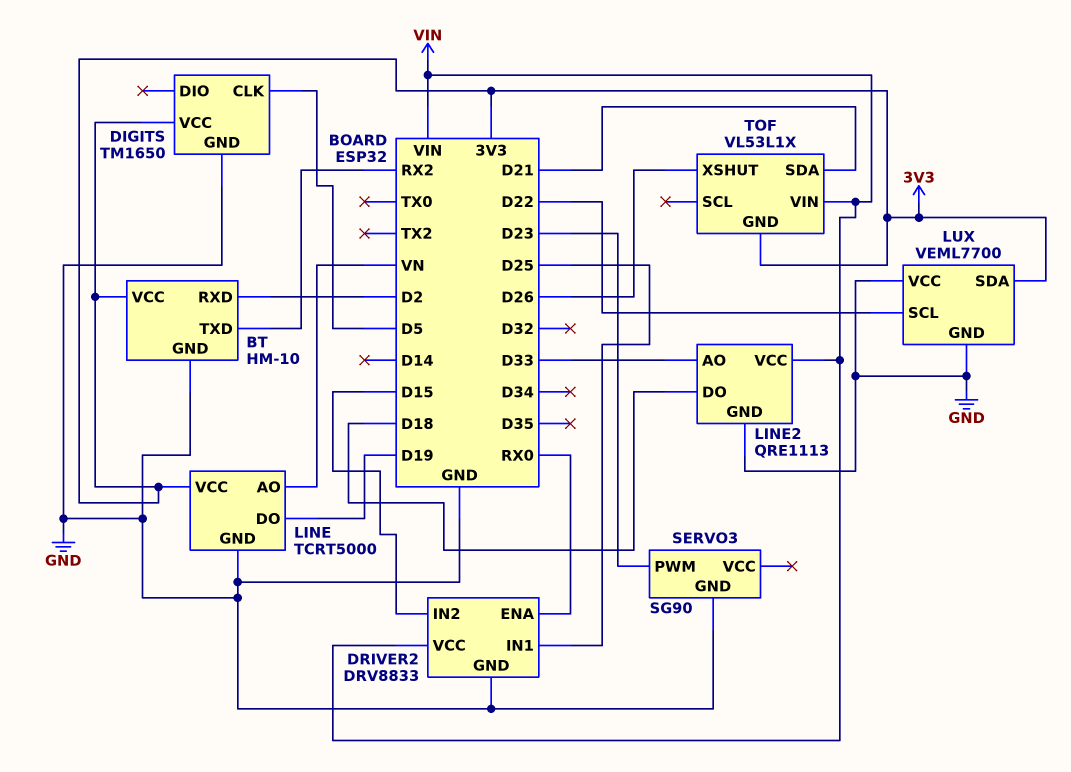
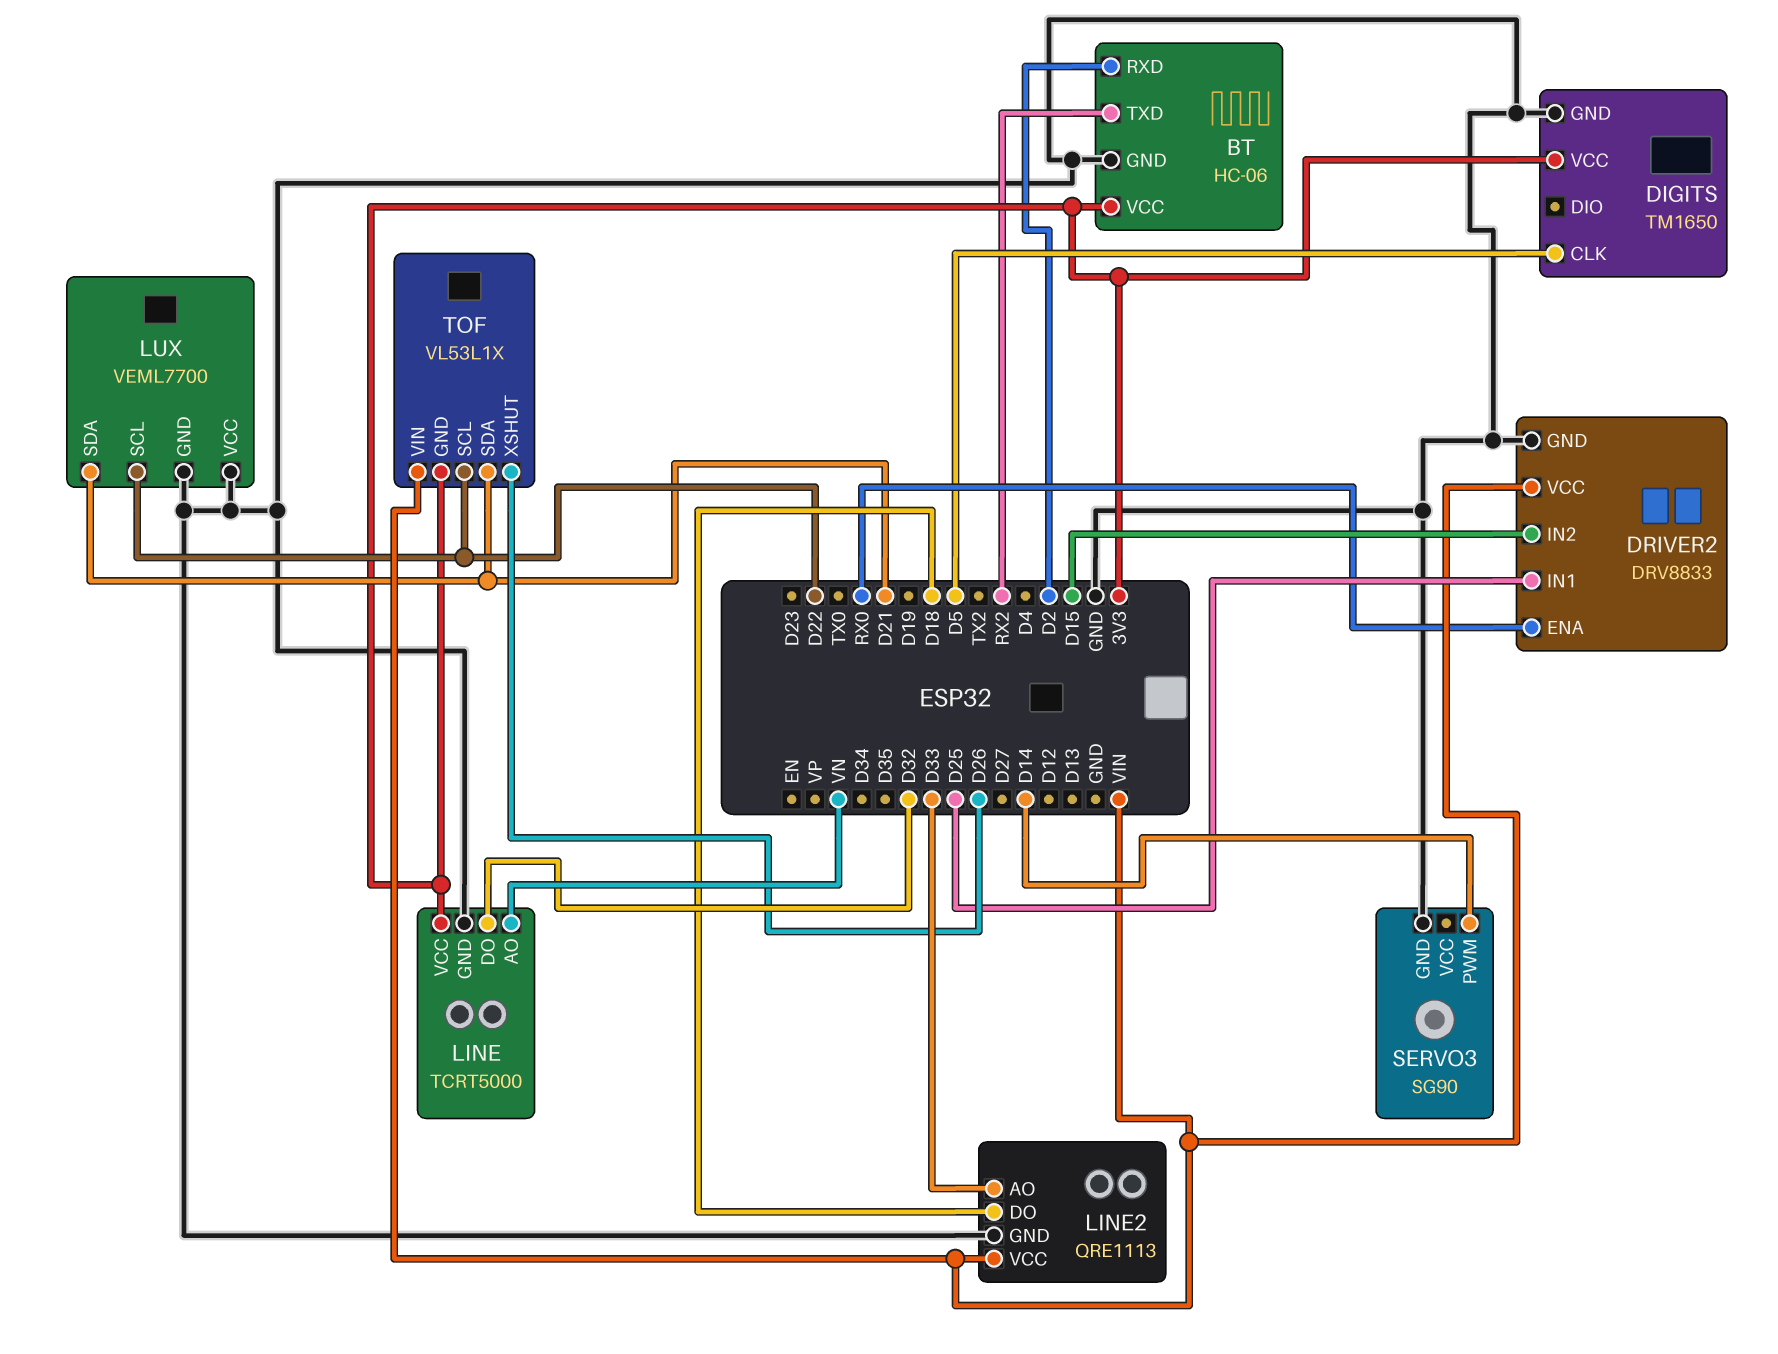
BT: HM-10 -> HC-06
LINE pin DO: D19 -> D32
LUX pin SDA: 3V3 -> D21
SERVO3 pin PWM: D23 -> D14
TOF pin SCL: none -> D22

